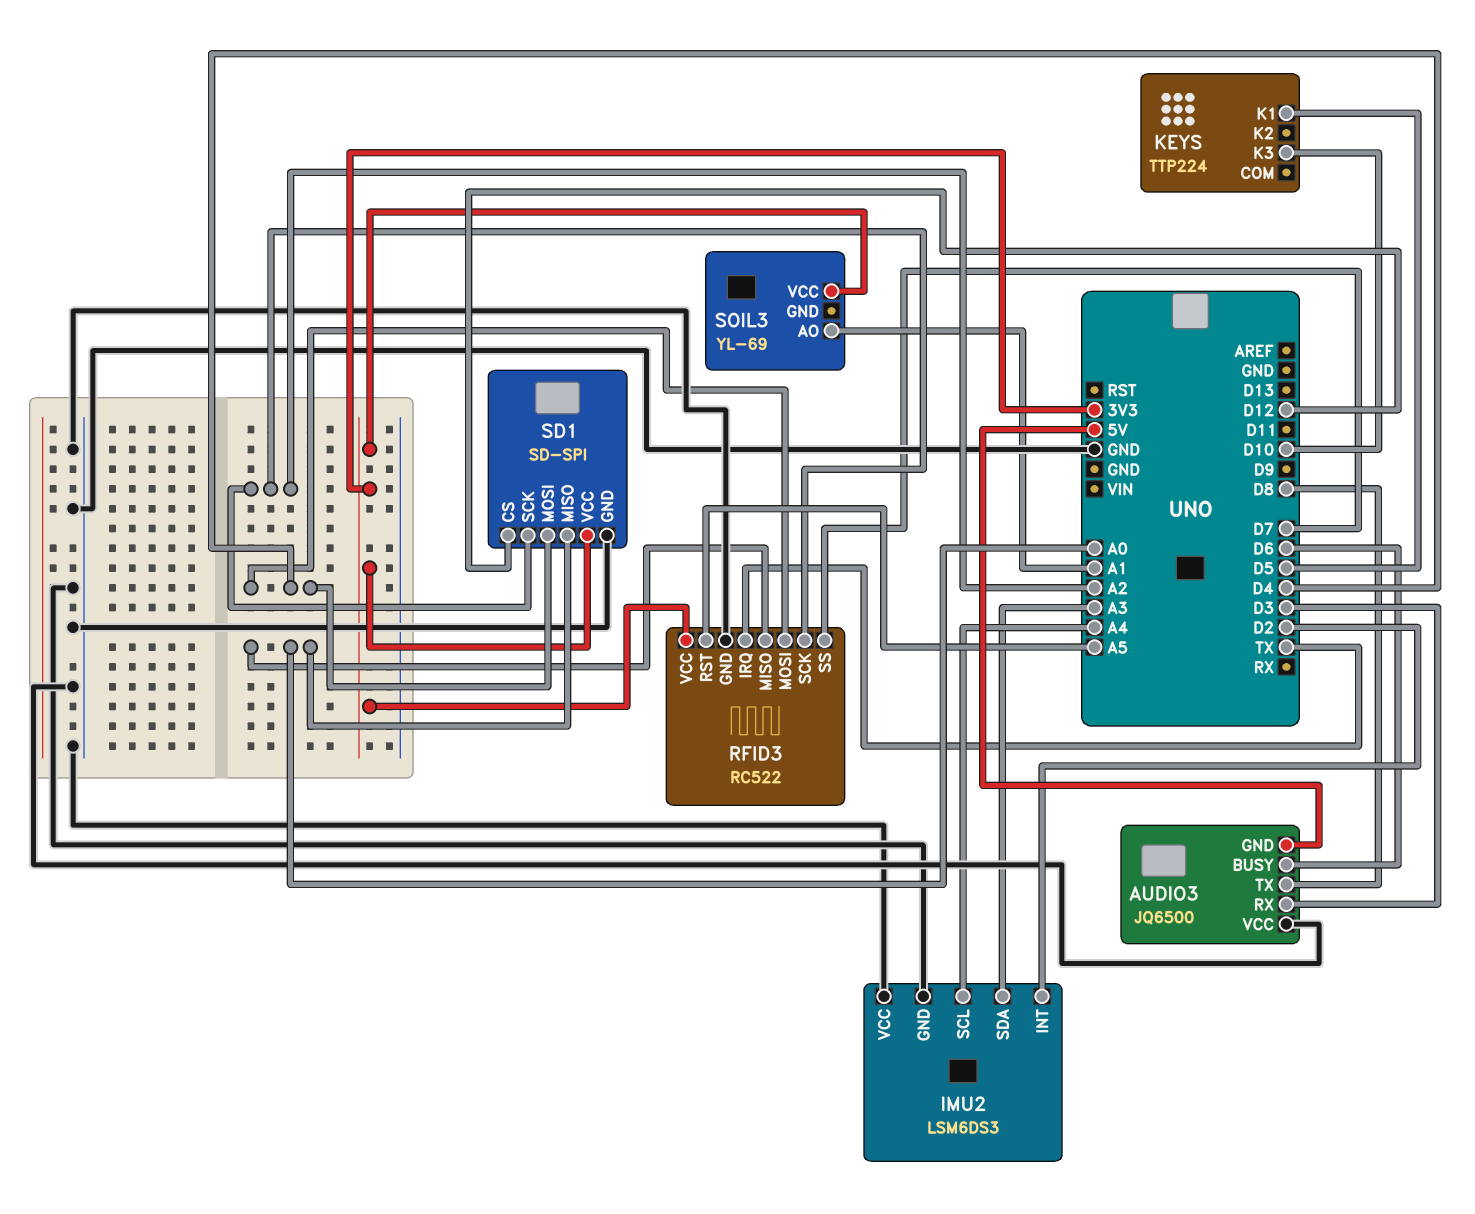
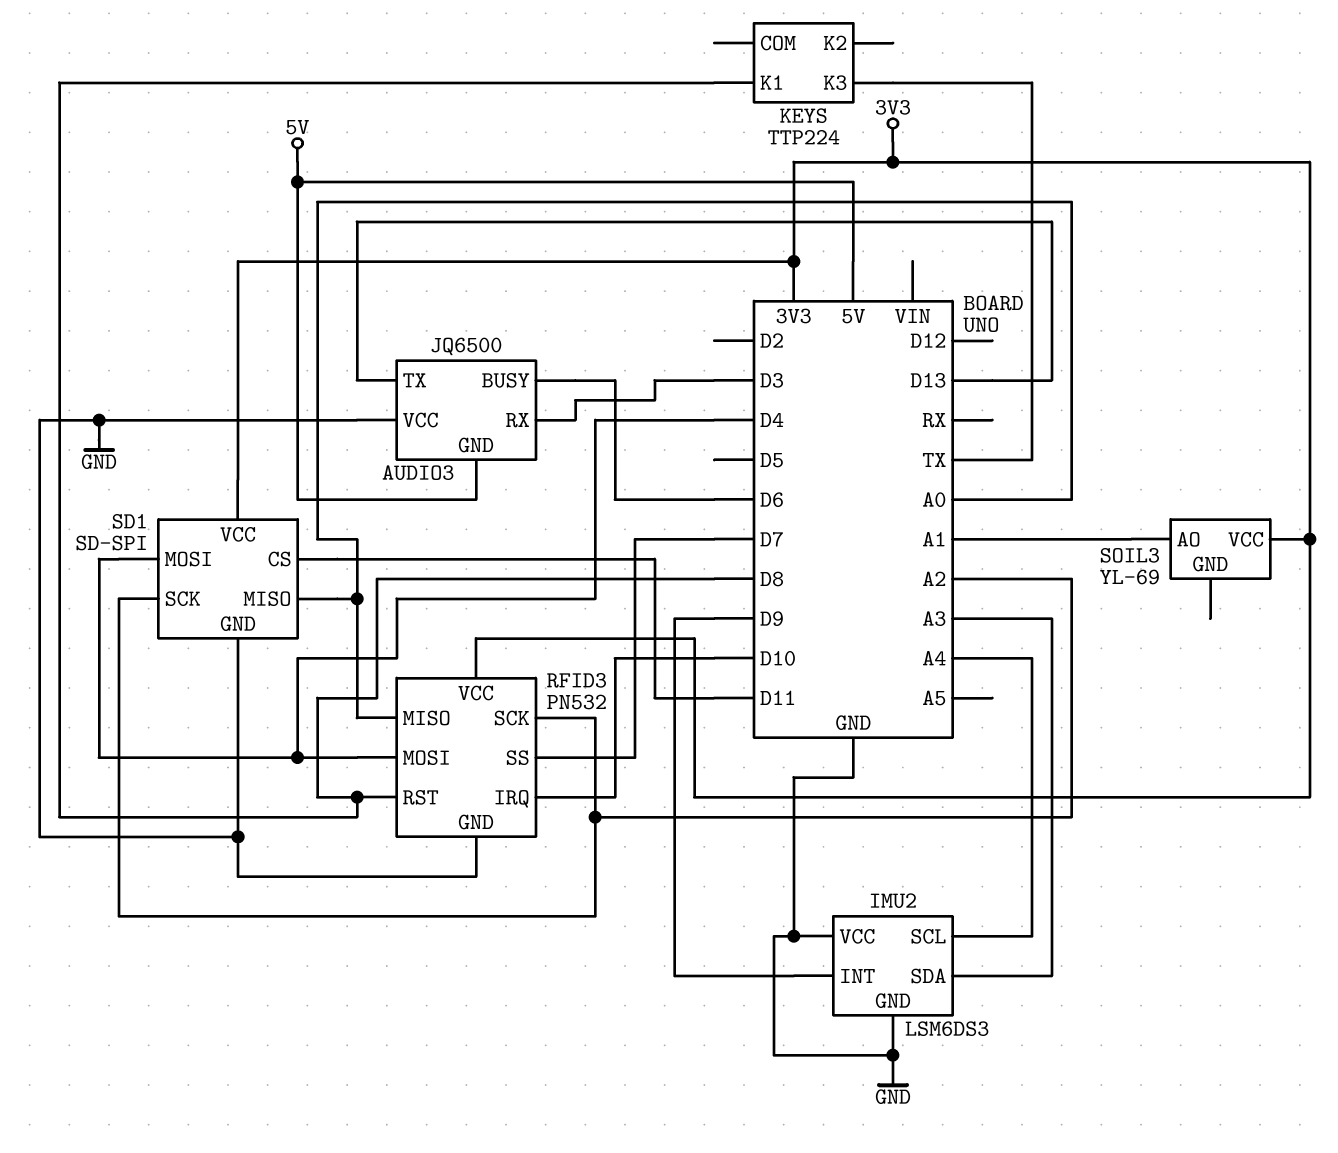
AUDIO3 pin TX: D8 -> D13
IMU2 pin INT: D2 -> D9
KEYS pin K1: D5 -> D8
KEYS pin K3: D10 -> TX
RFID3: RC522 -> PN532
RFID3 pin IRQ: TX -> D10
RFID3 pin RST: A5 -> D8
SD1 pin CS: D12 -> D11

